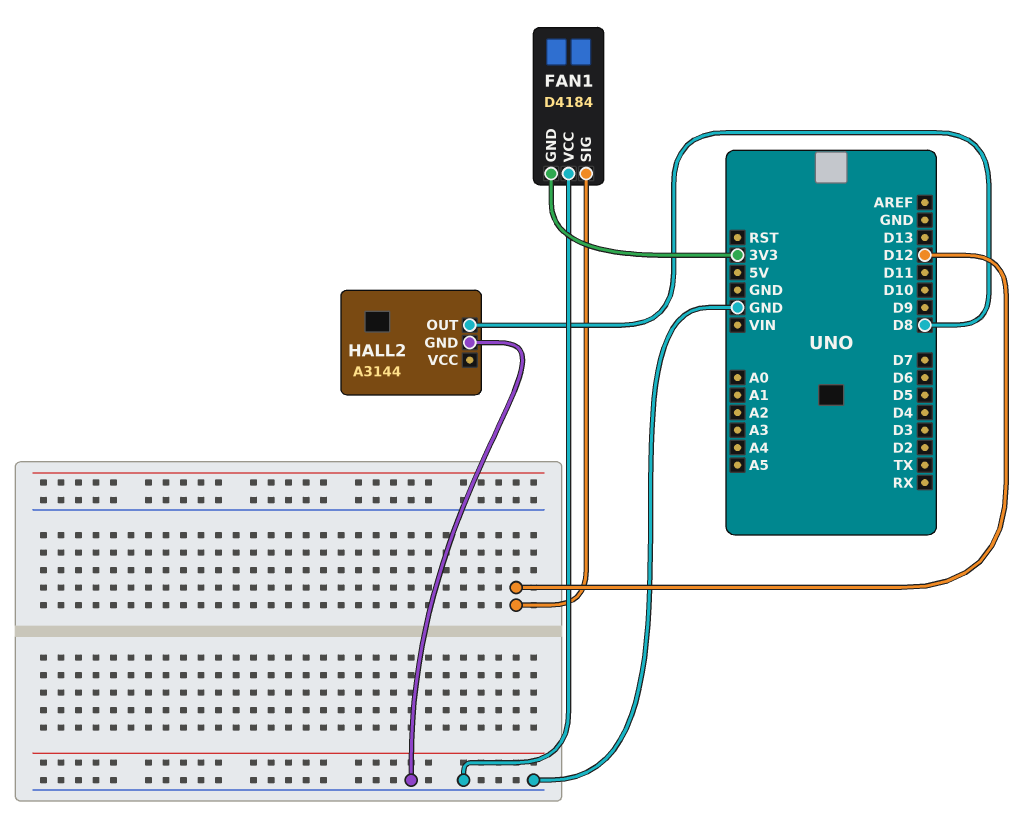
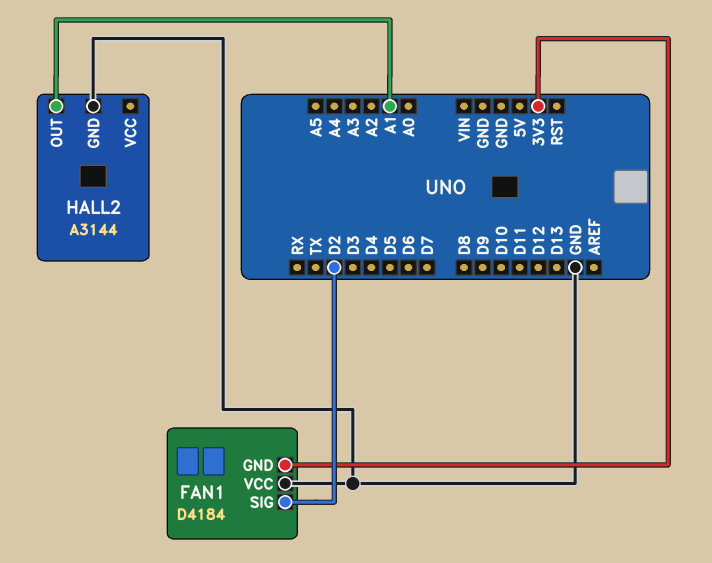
FAN1 pin SIG: D12 -> D2
HALL2 pin OUT: D8 -> A1

